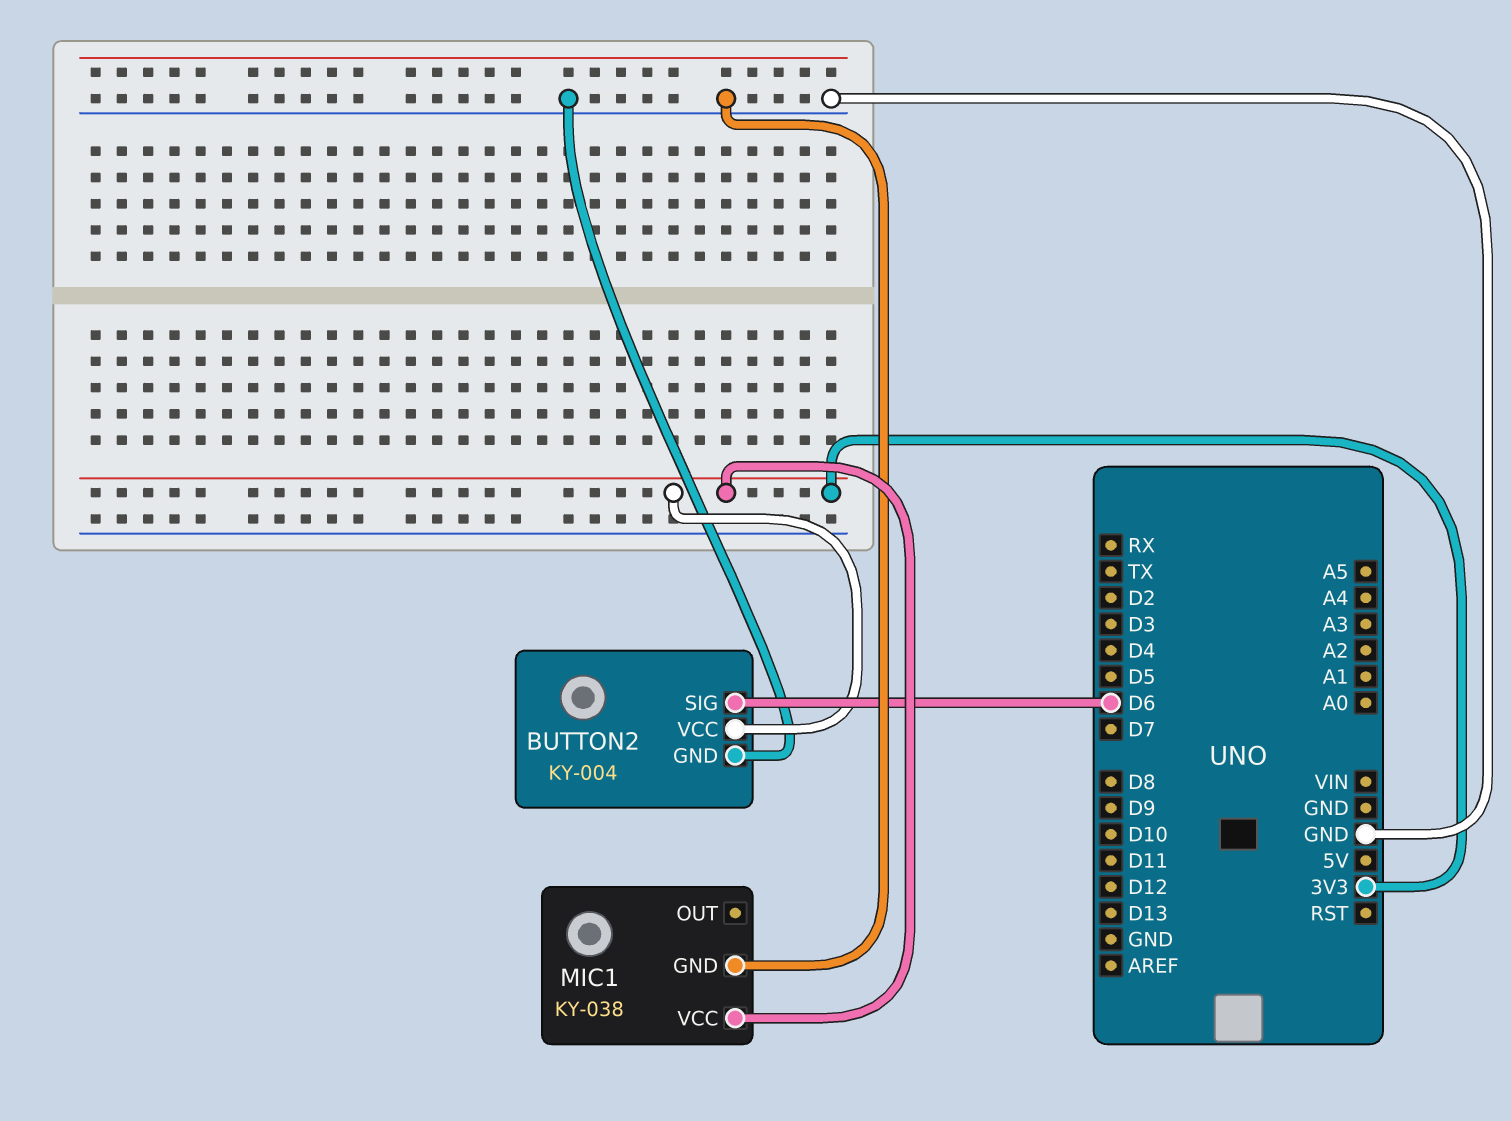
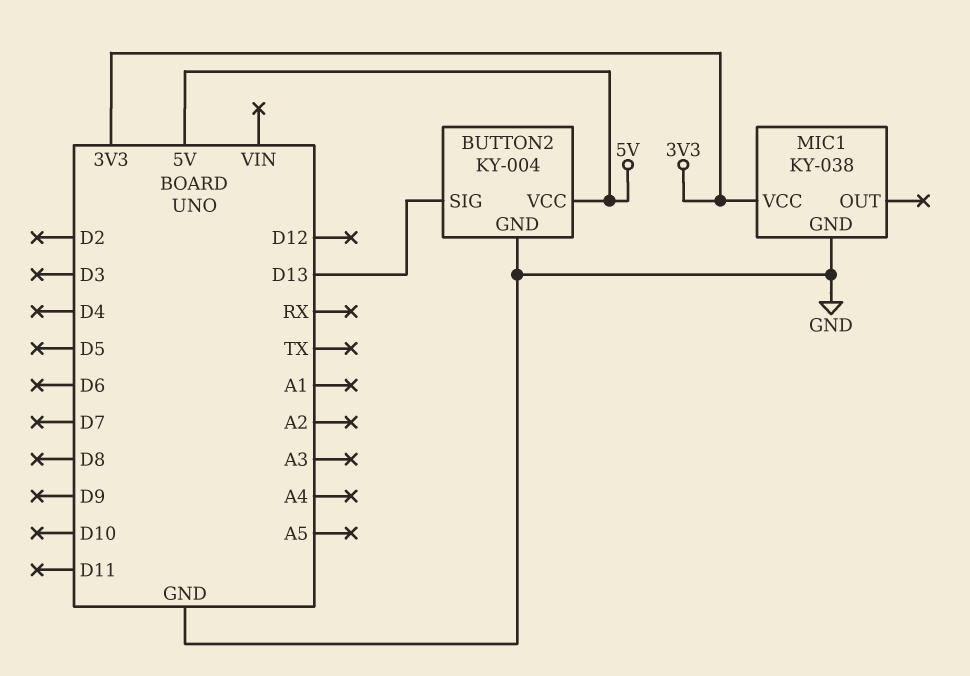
BUTTON2 pin SIG: D6 -> D13
BUTTON2 pin VCC: 3V3 -> 5V

